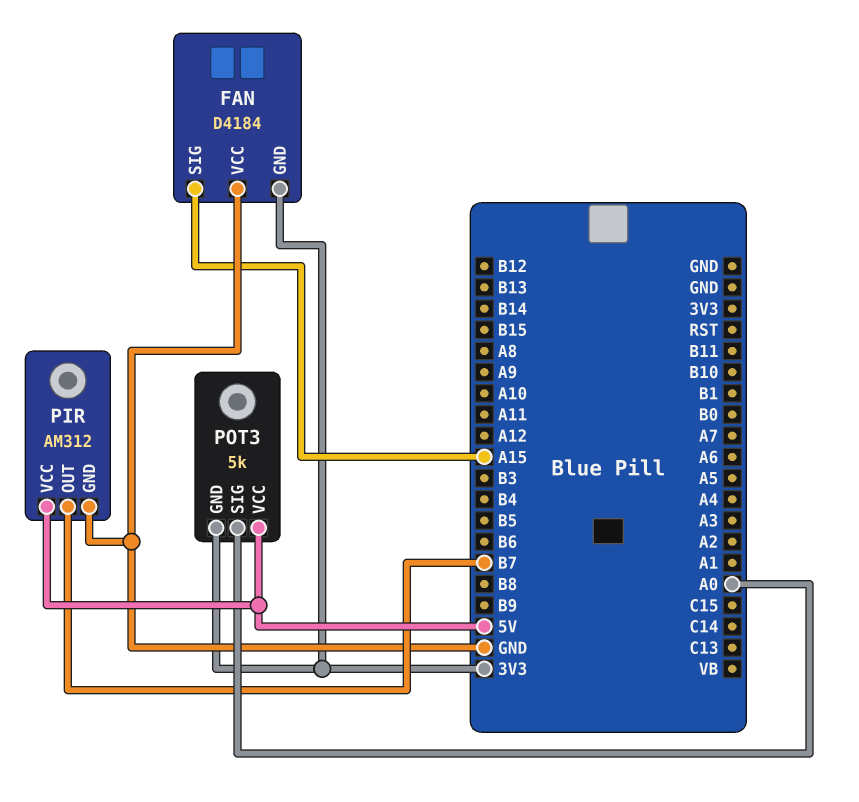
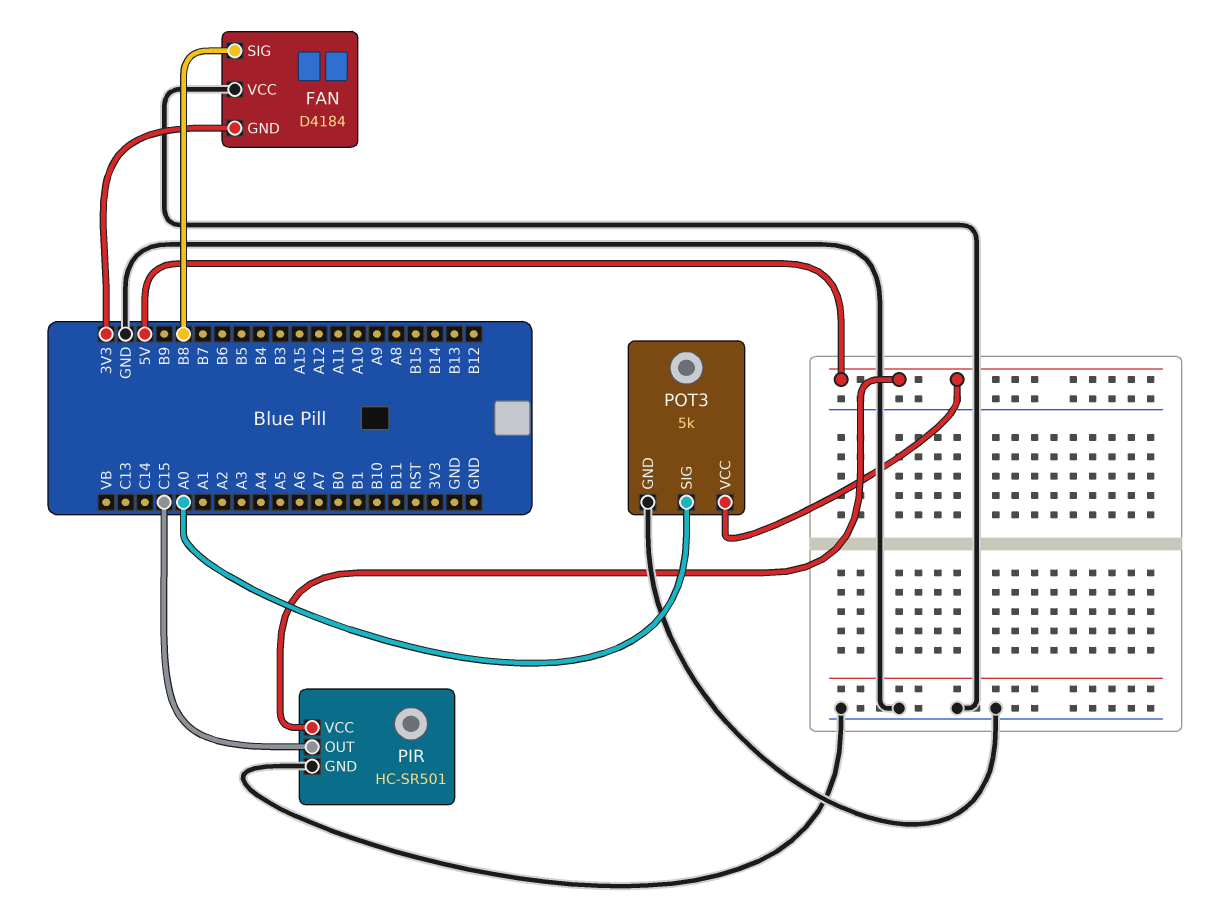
FAN pin SIG: A15 -> B8
PIR: AM312 -> HC-SR501
PIR pin OUT: B7 -> C15
POT3 pin GND: 3V3 -> GND

